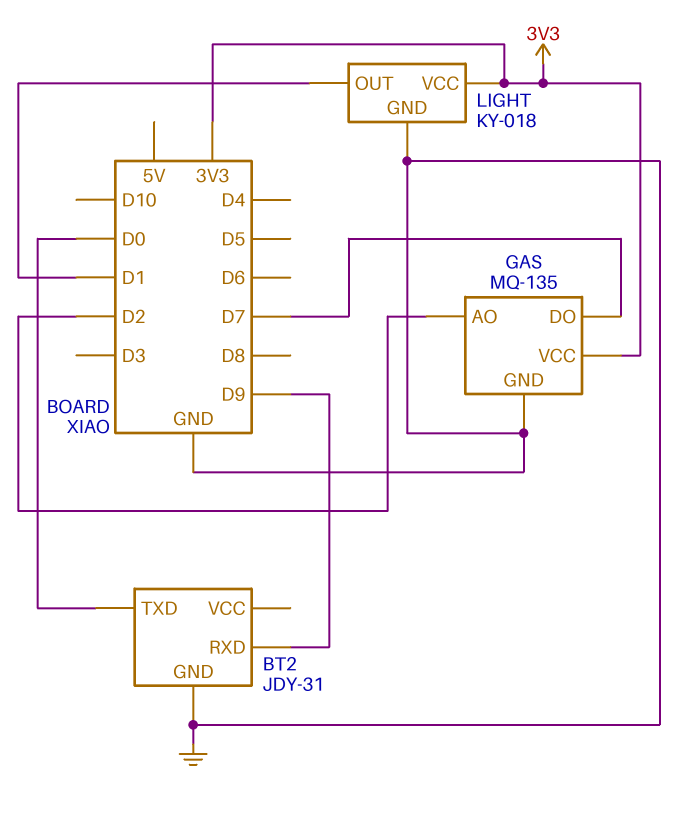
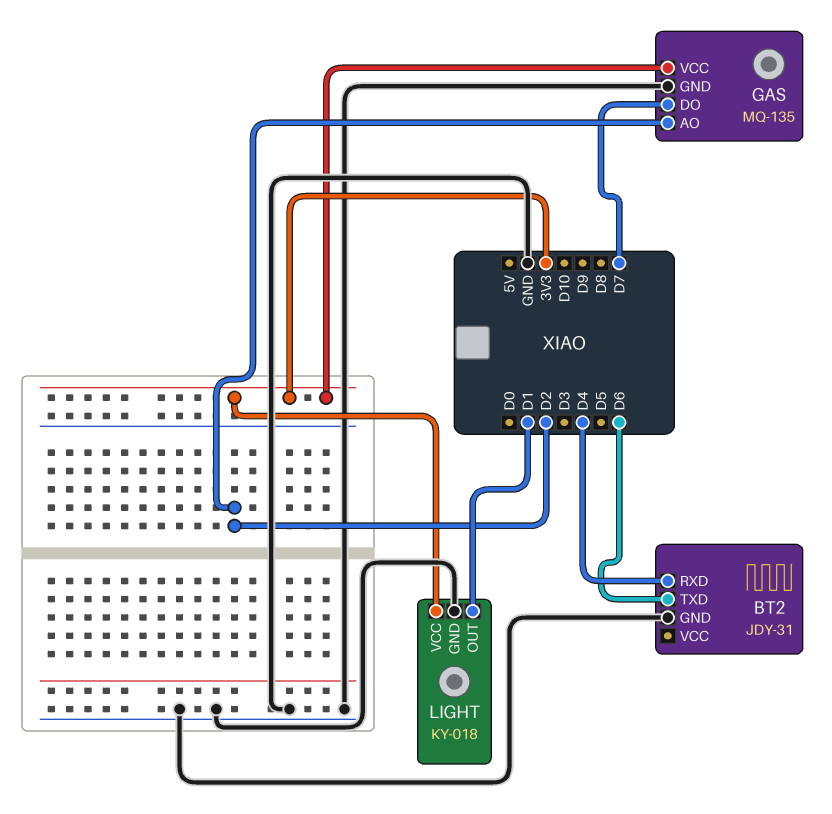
BT2 pin RXD: D9 -> D4
BT2 pin TXD: D0 -> D6

